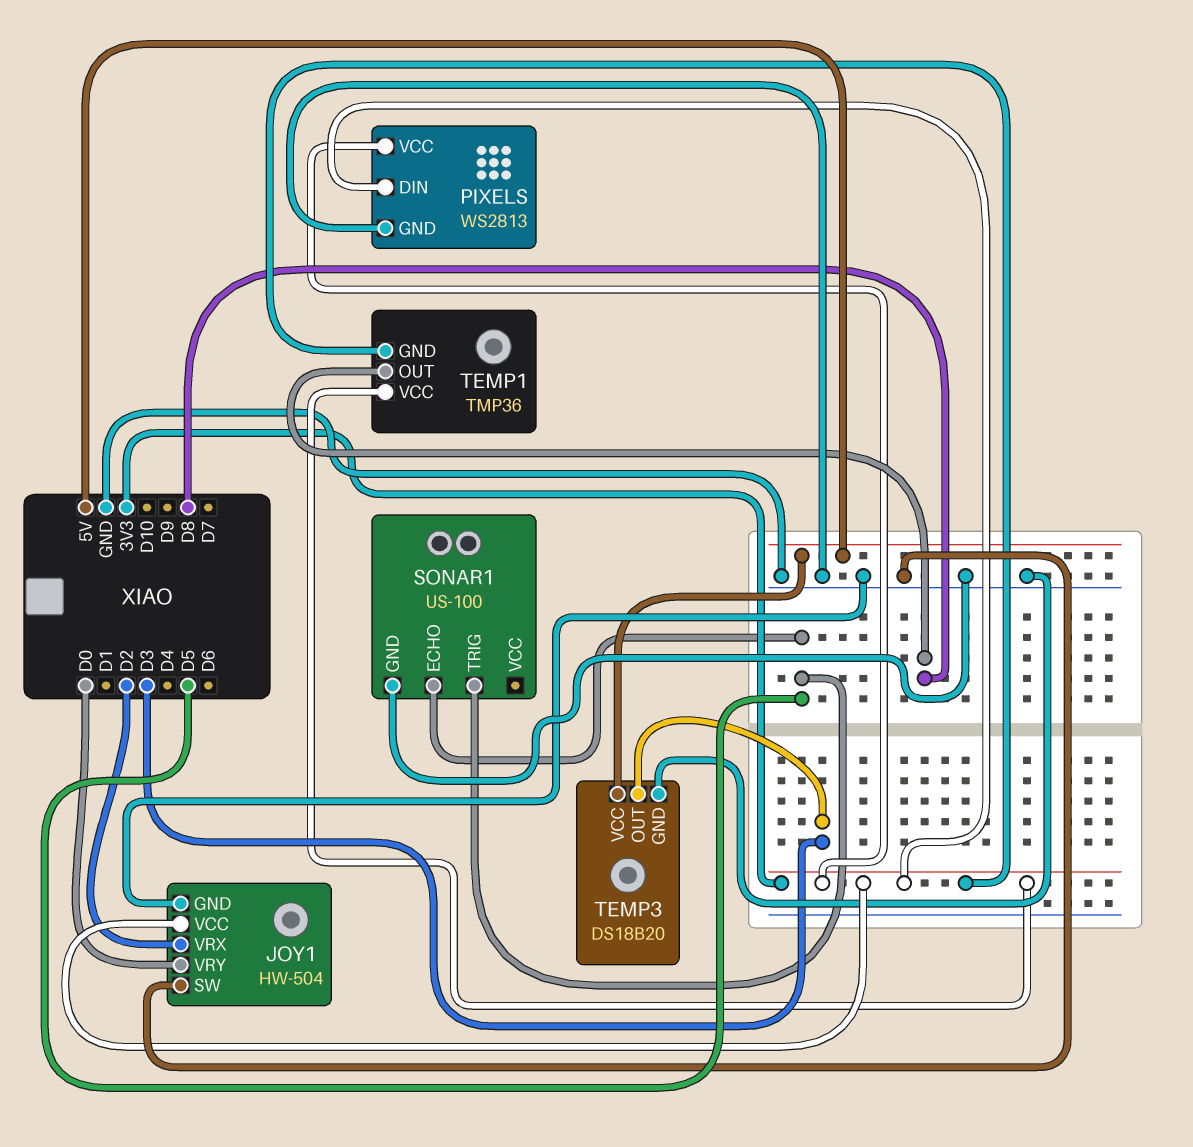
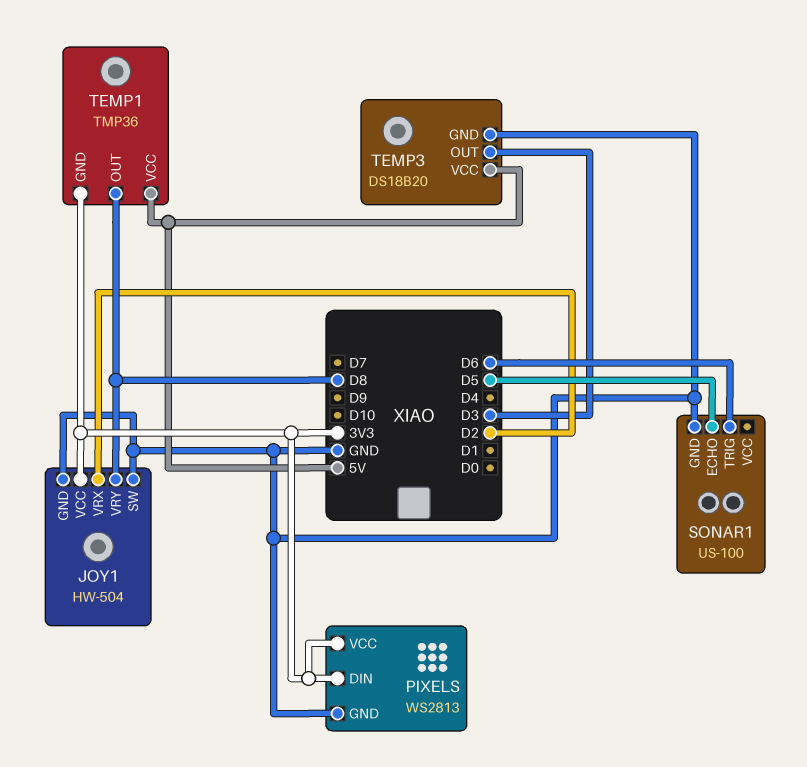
JOY1 pin VRY: D0 -> D8
SONAR1 pin TRIG: D5 -> D6
TEMP1 pin VCC: 3V3 -> 5V

